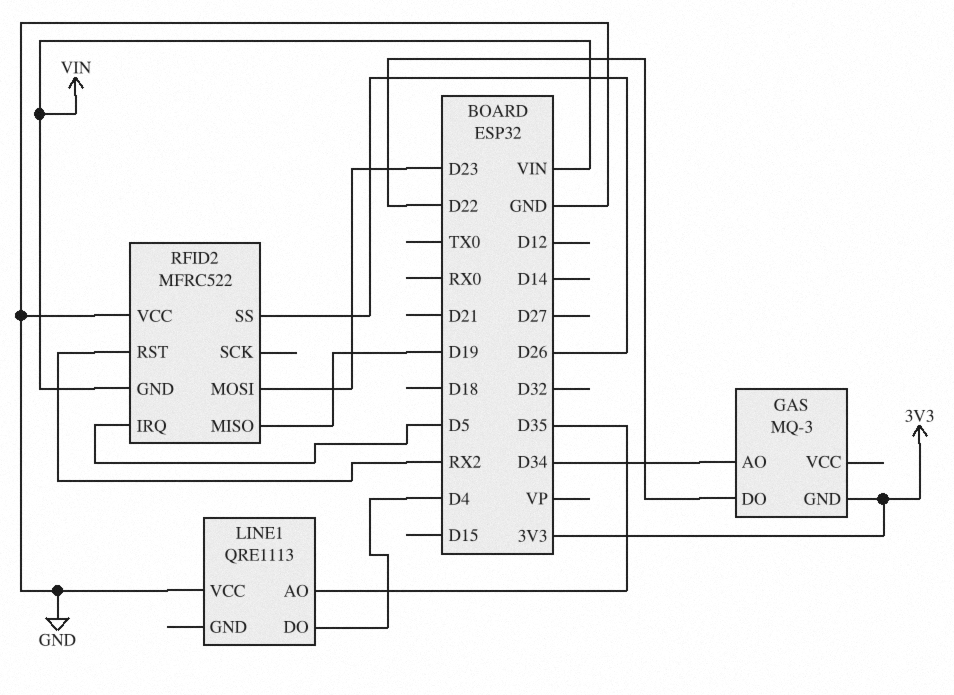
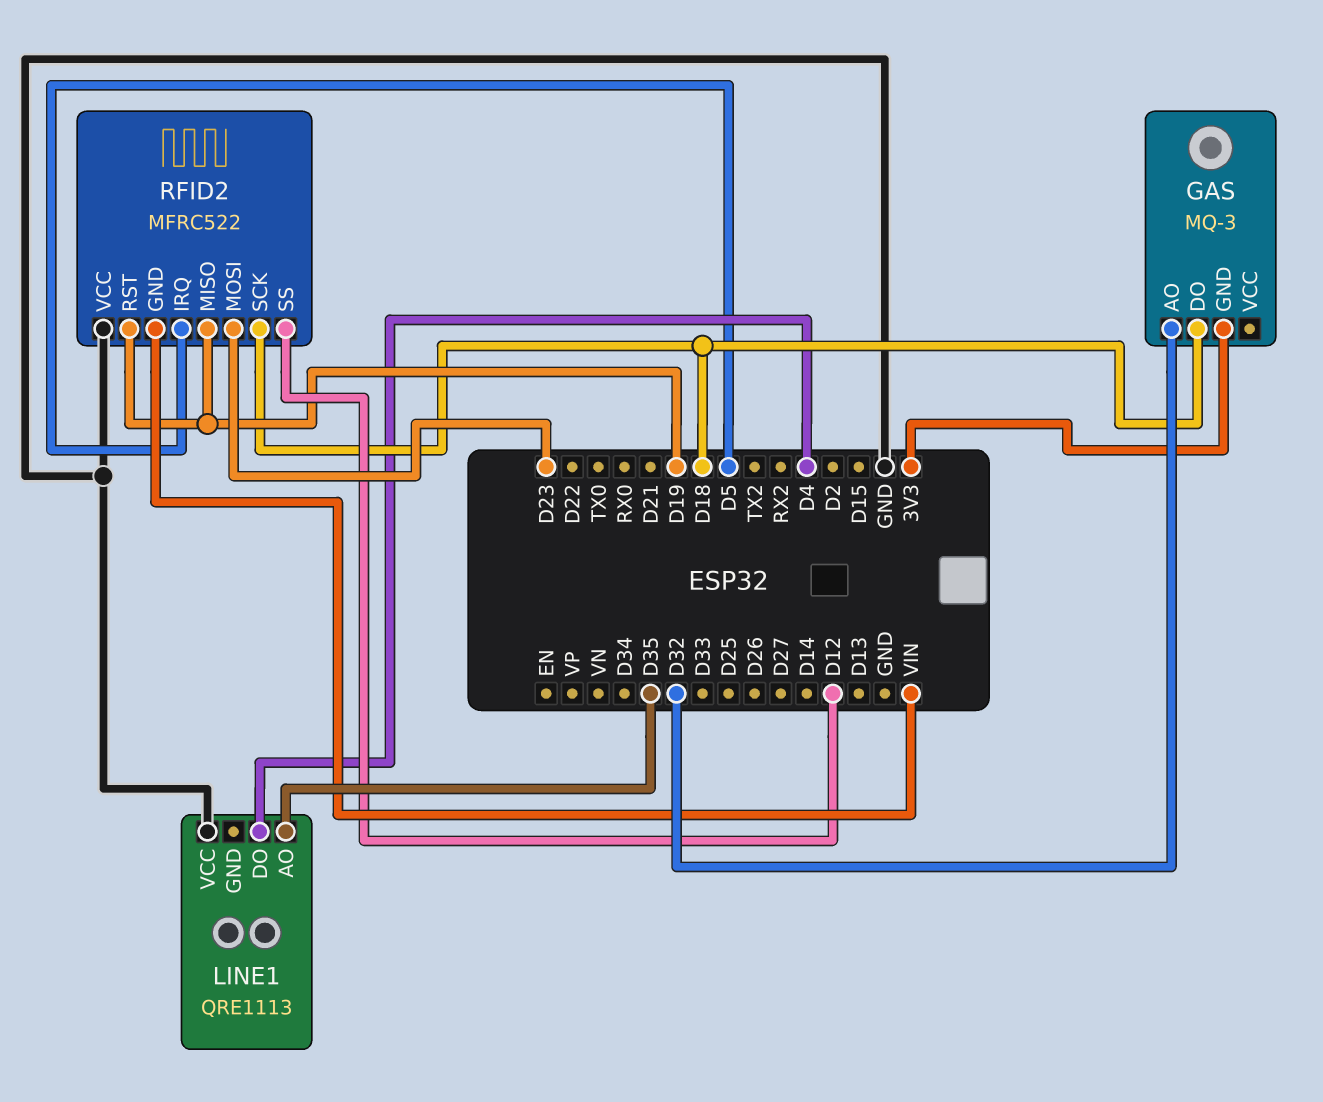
GAS pin AO: D34 -> D32
GAS pin DO: D22 -> D18
RFID2 pin RST: RX2 -> D19
RFID2 pin SCK: none -> D18
RFID2 pin SS: D26 -> D12

